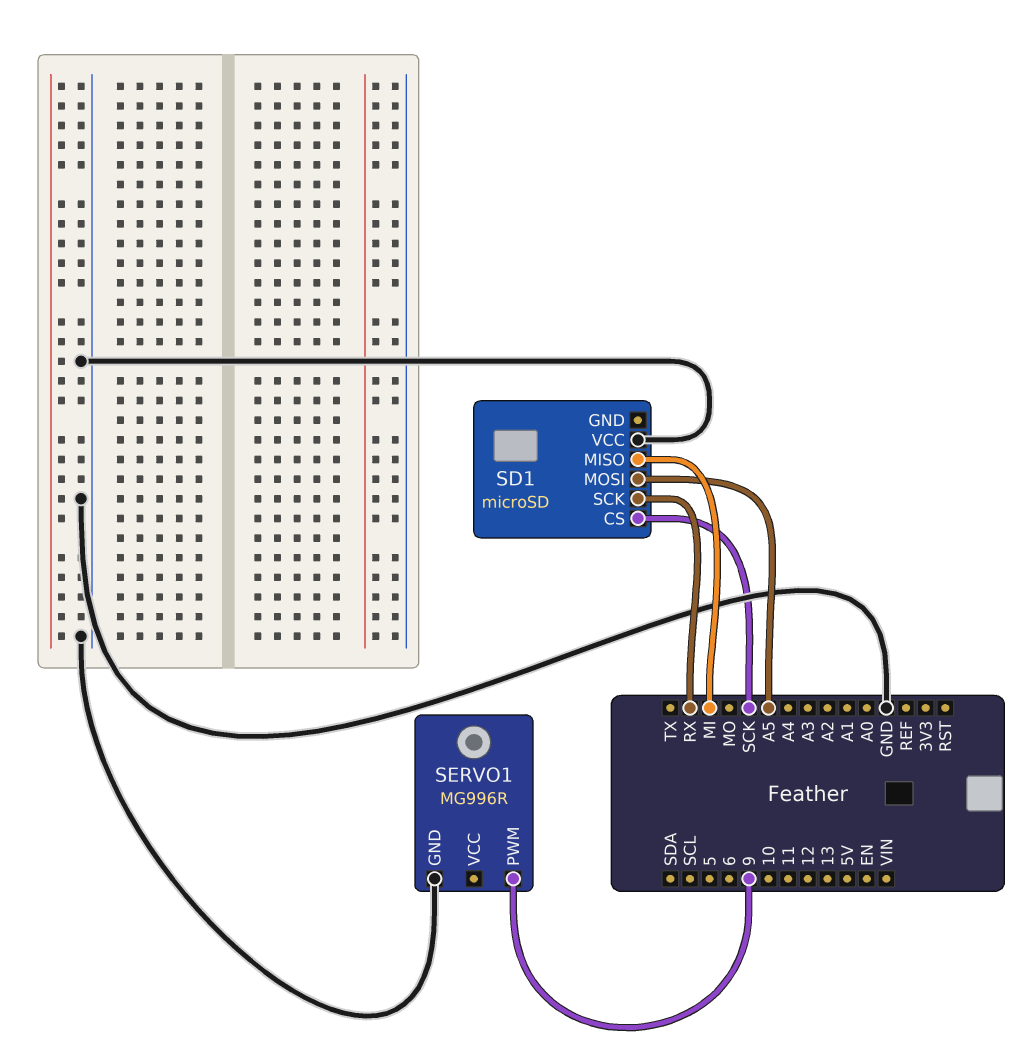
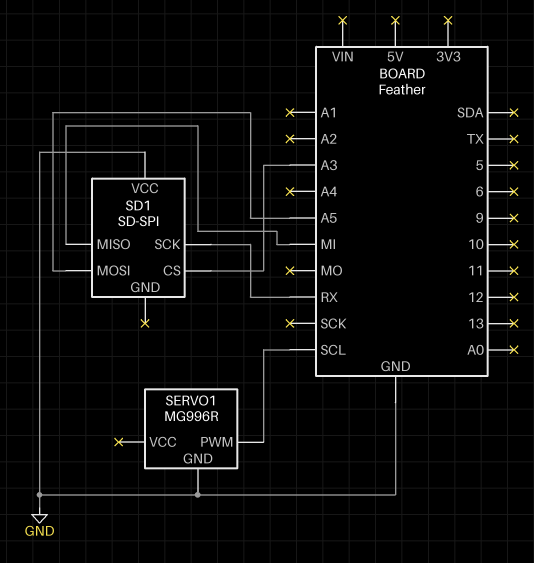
SD1: microSD -> SD-SPI
SD1 pin CS: SCK -> A3
SERVO1 pin PWM: 9 -> SCL

